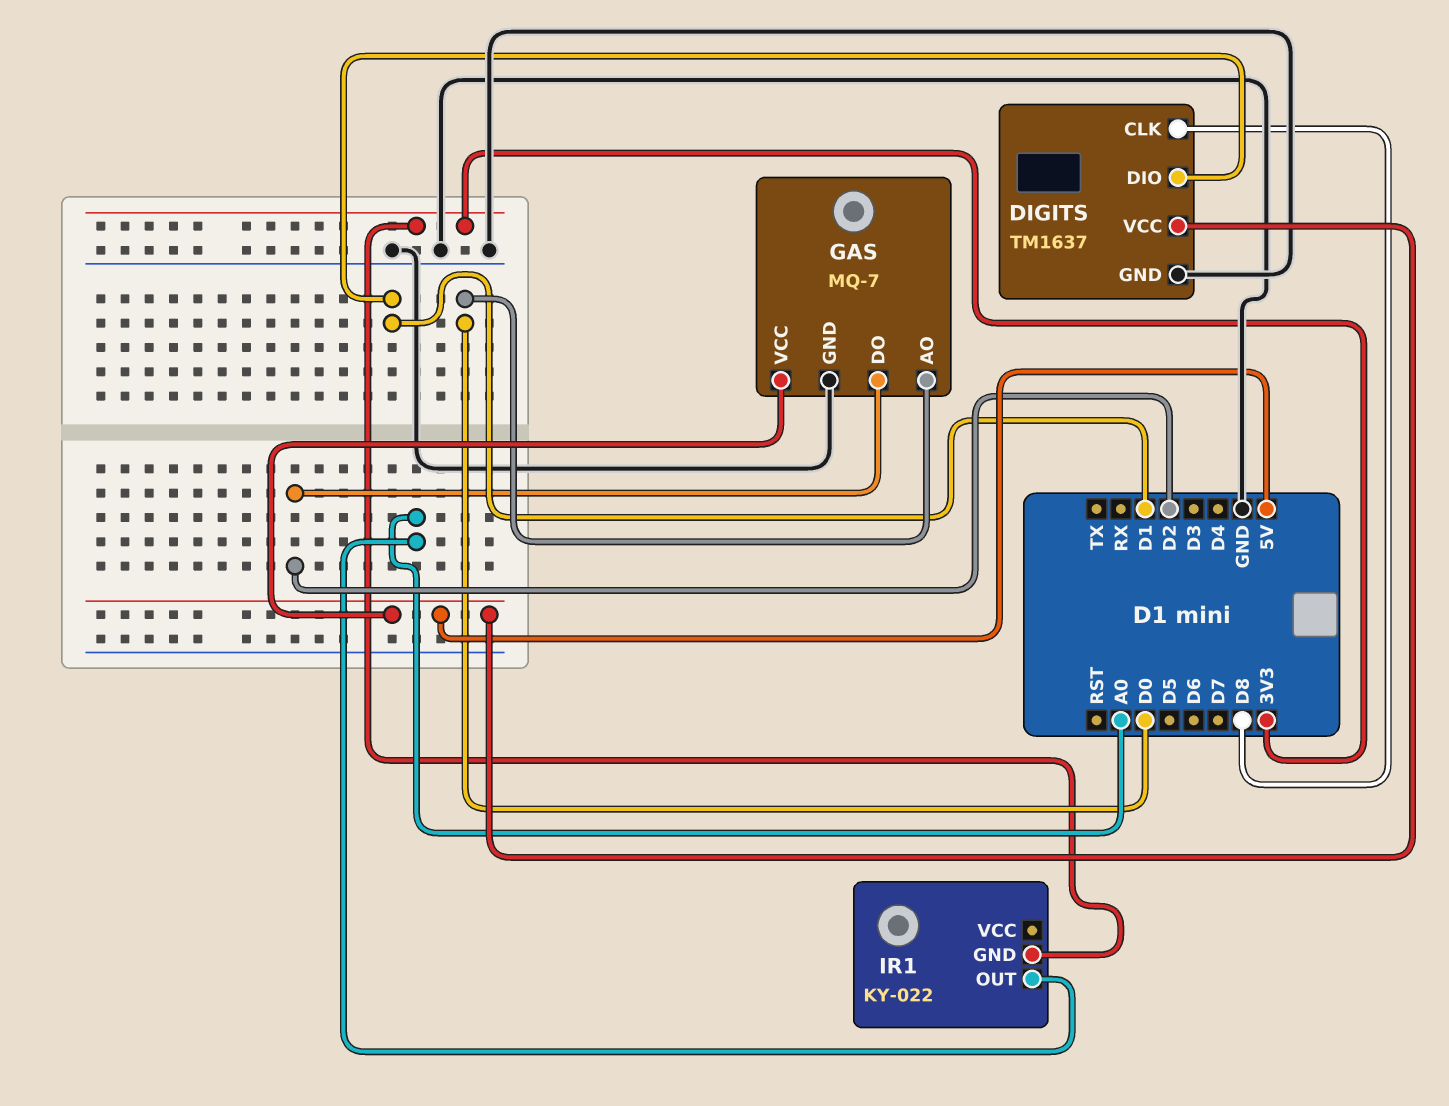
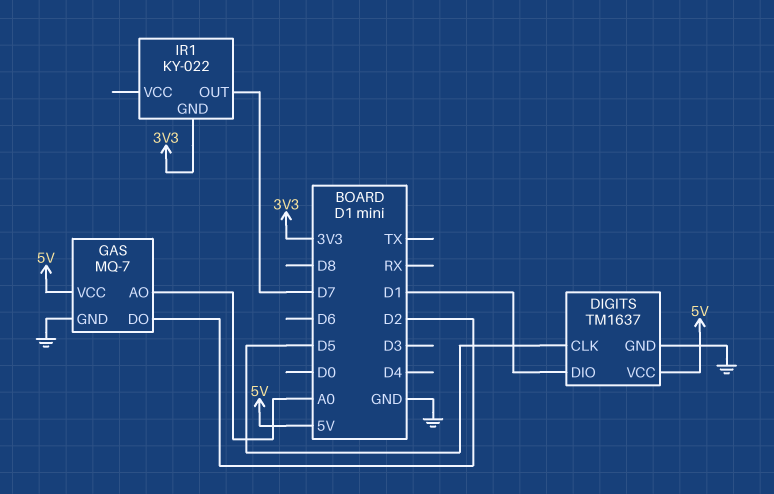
DIGITS pin CLK: D8 -> D5
GAS pin AO: D0 -> A0
IR1 pin OUT: A0 -> D7

